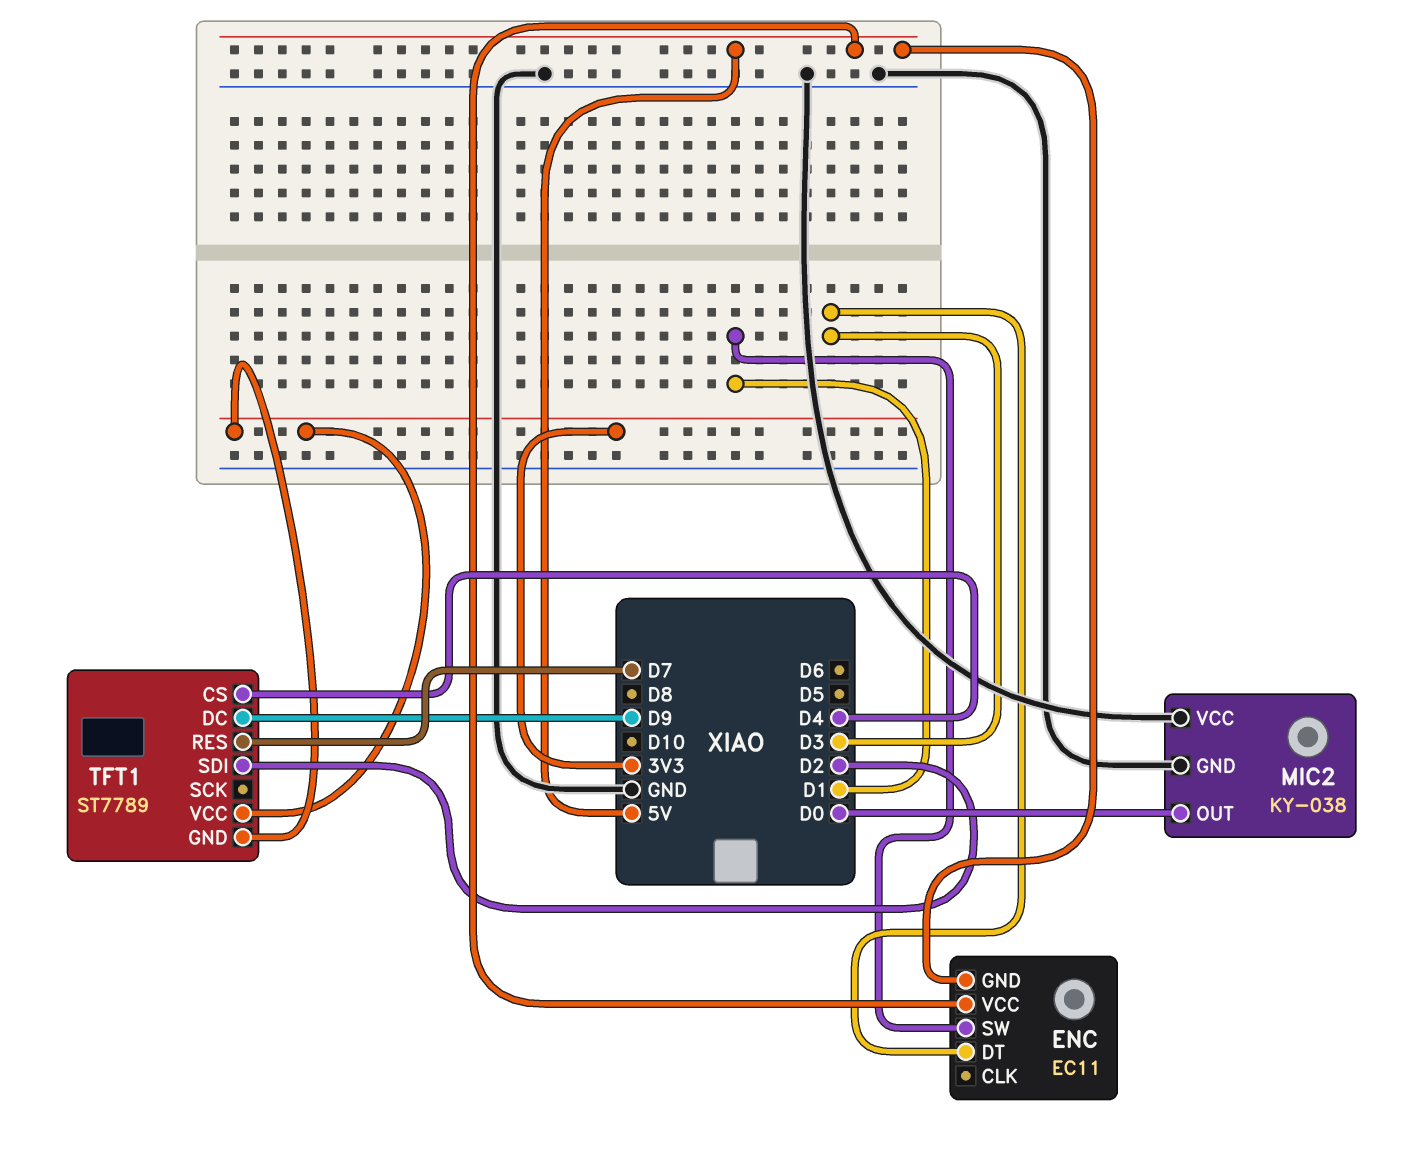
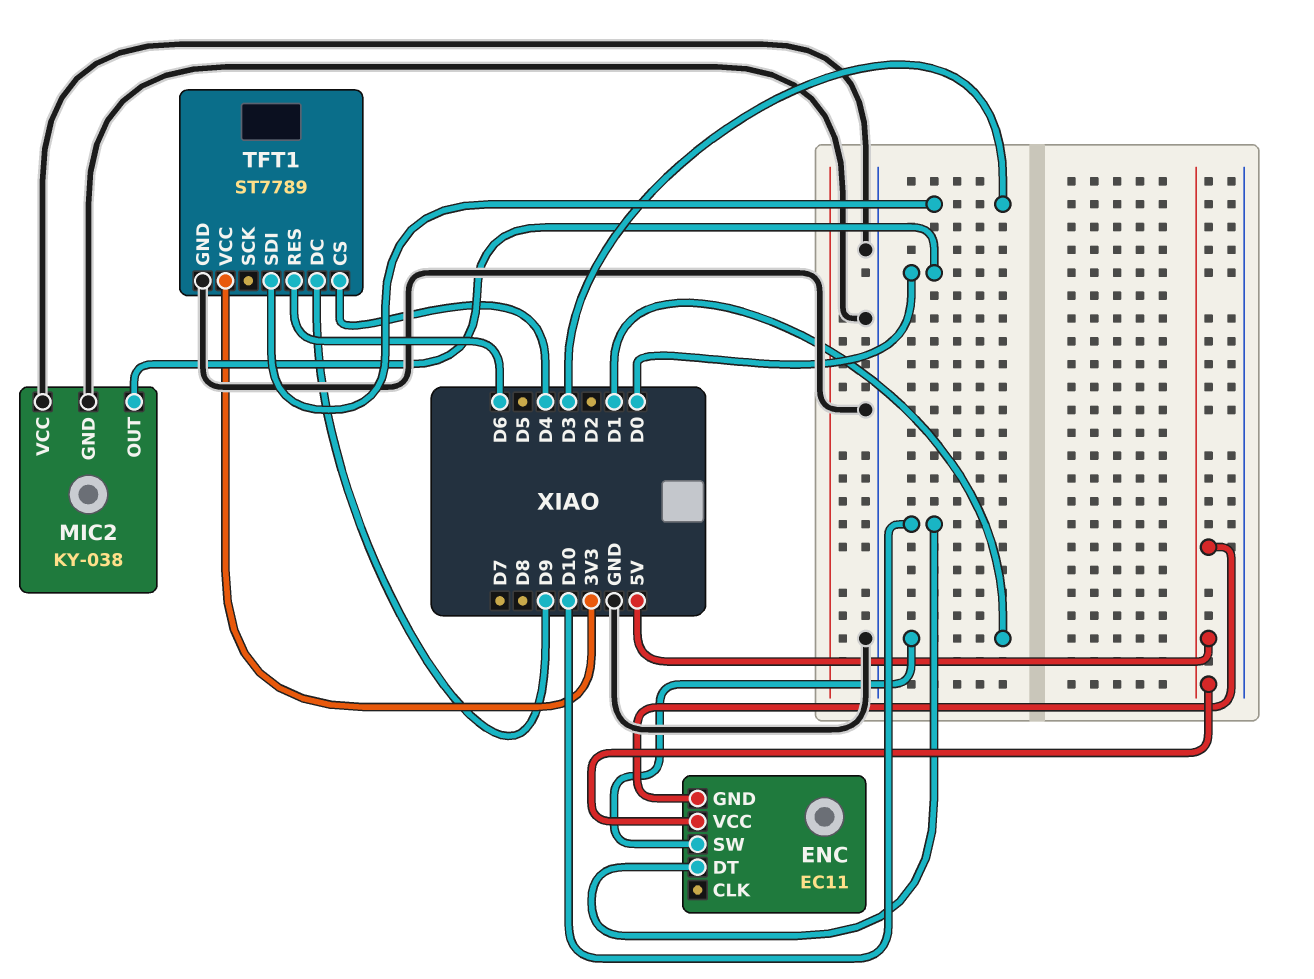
ENC pin DT: D3 -> D10
TFT1 pin GND: 3V3 -> GND
TFT1 pin RES: D7 -> D6
TFT1 pin SDI: D2 -> D3

